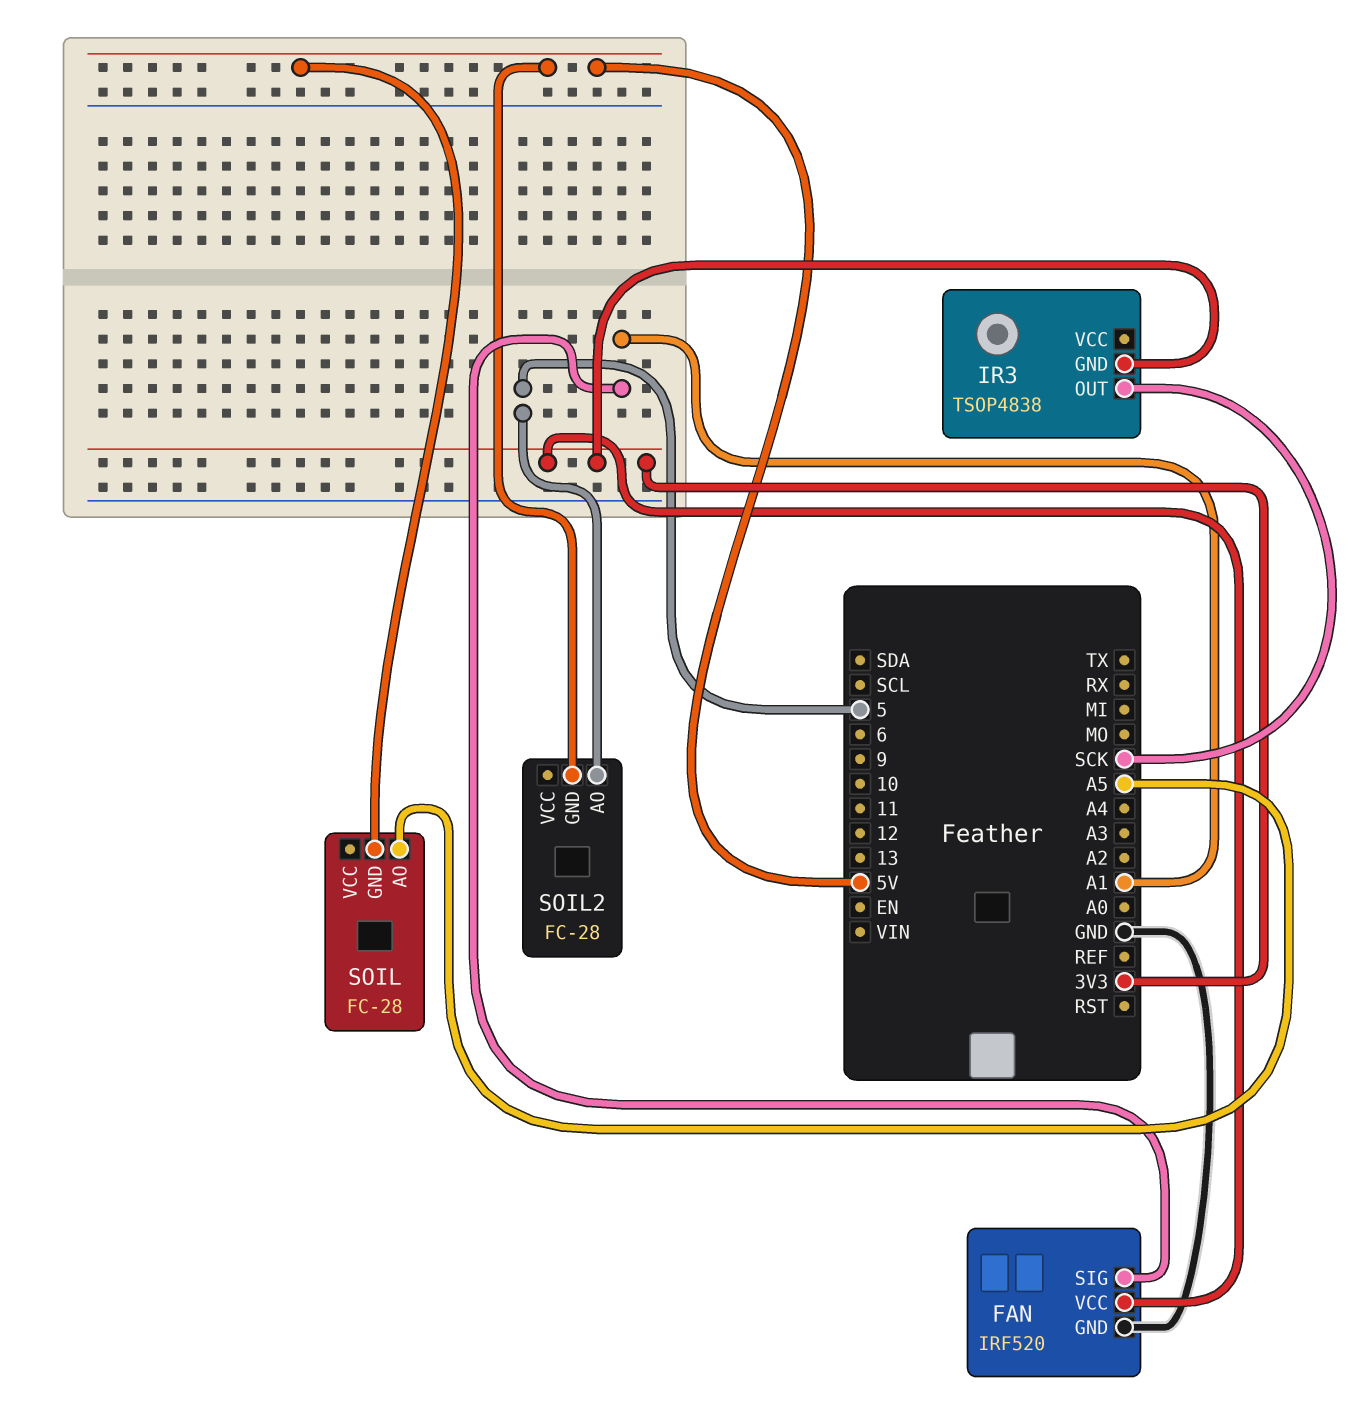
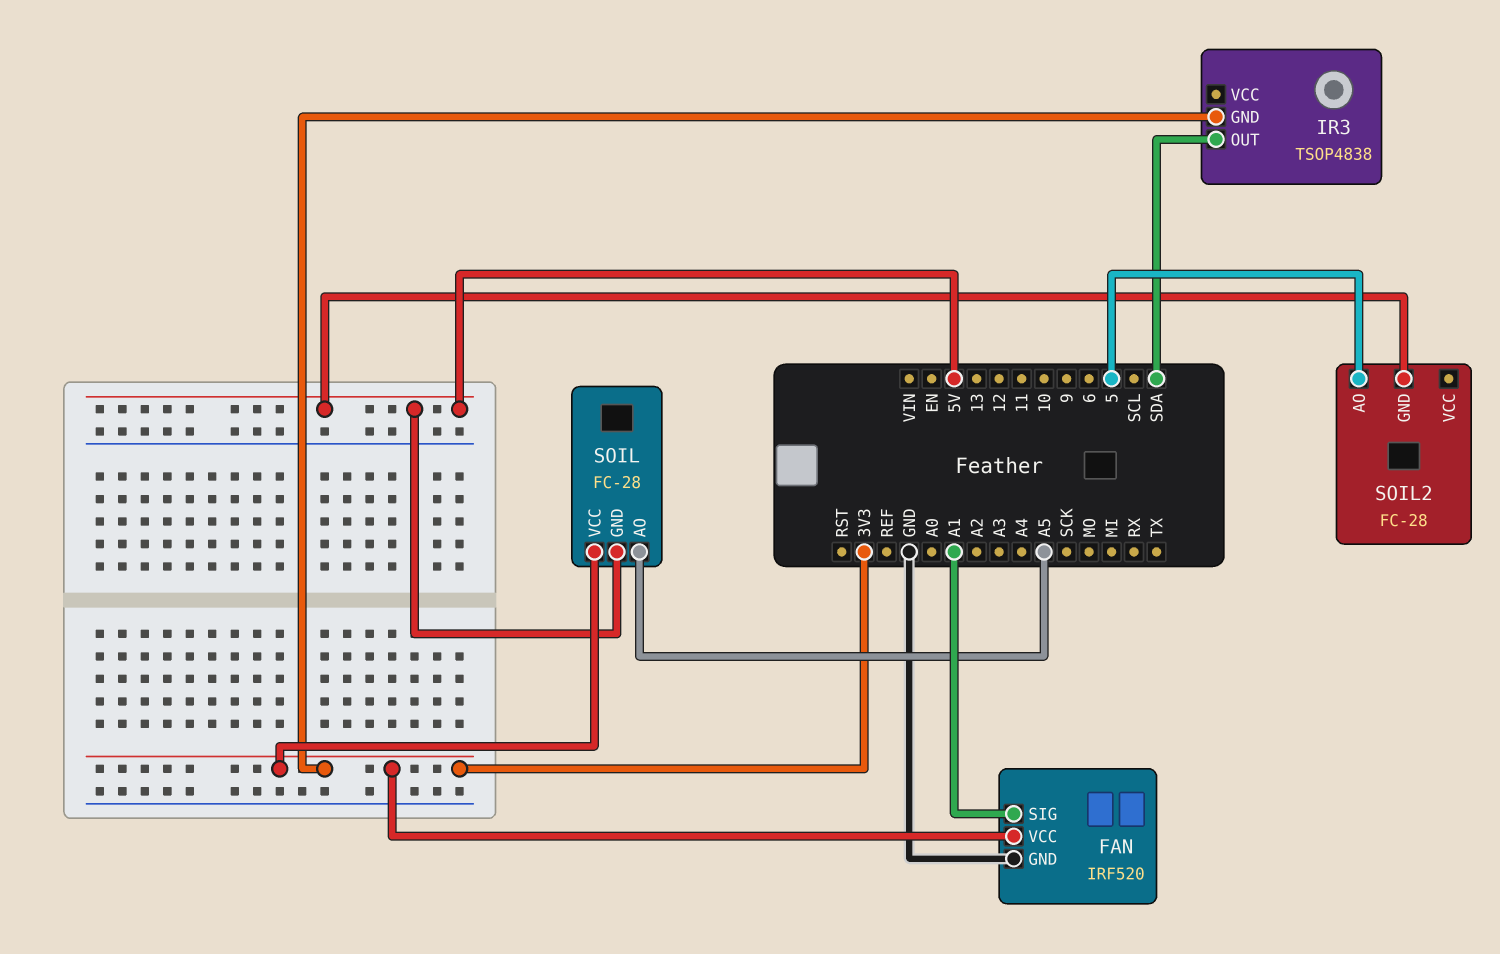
IR3 pin OUT: SCK -> SDA
SOIL pin VCC: none -> 3V3

